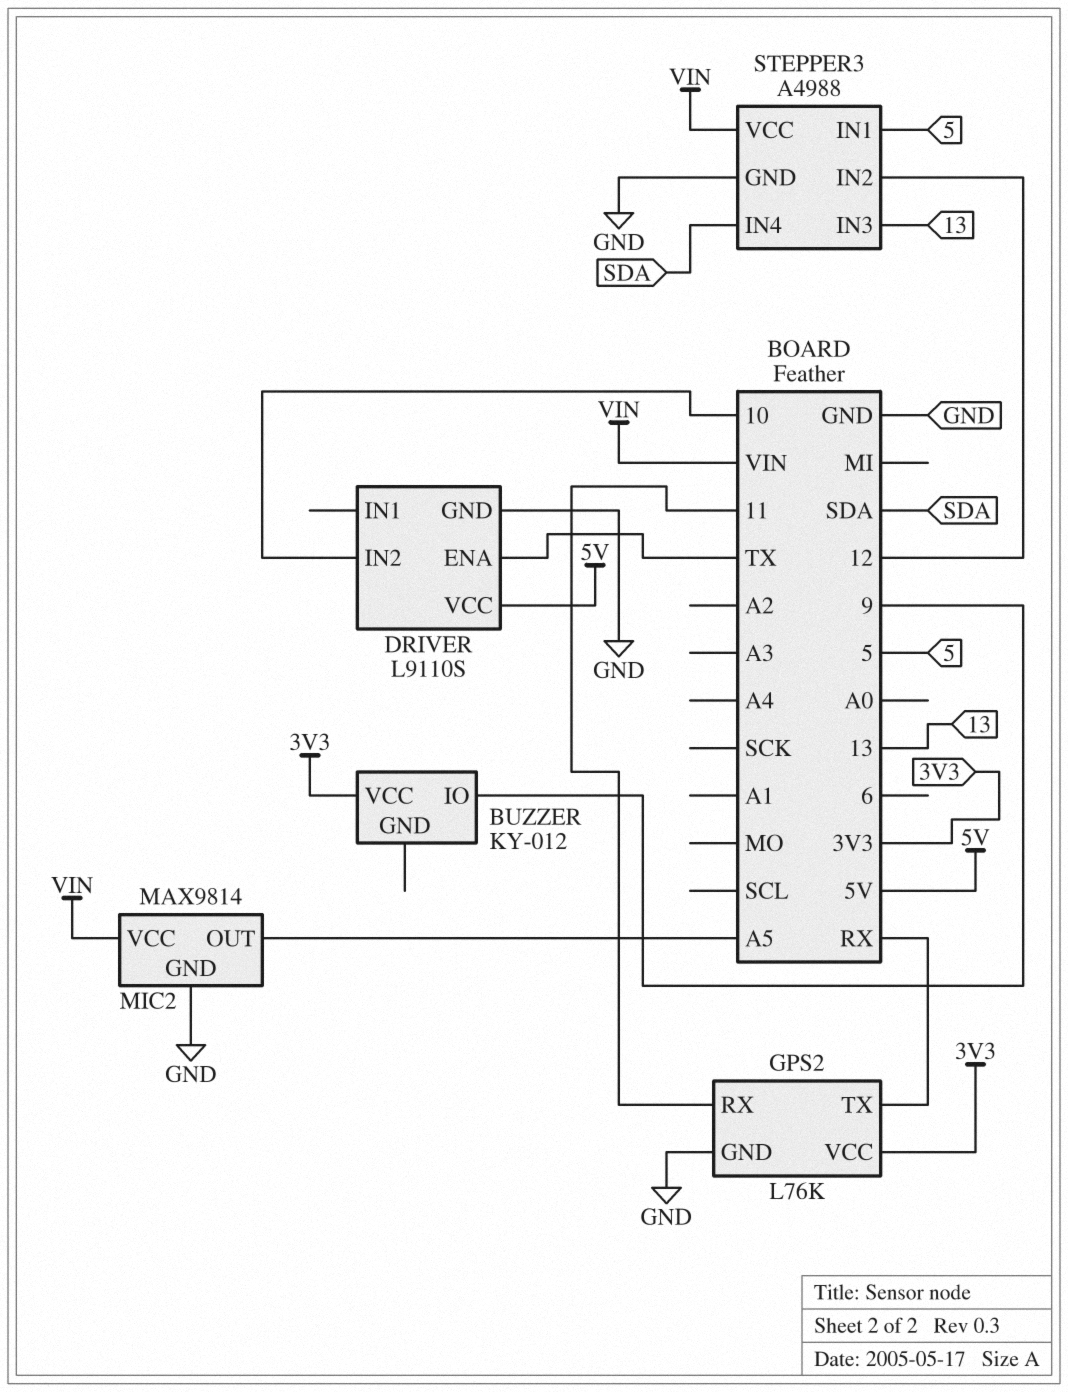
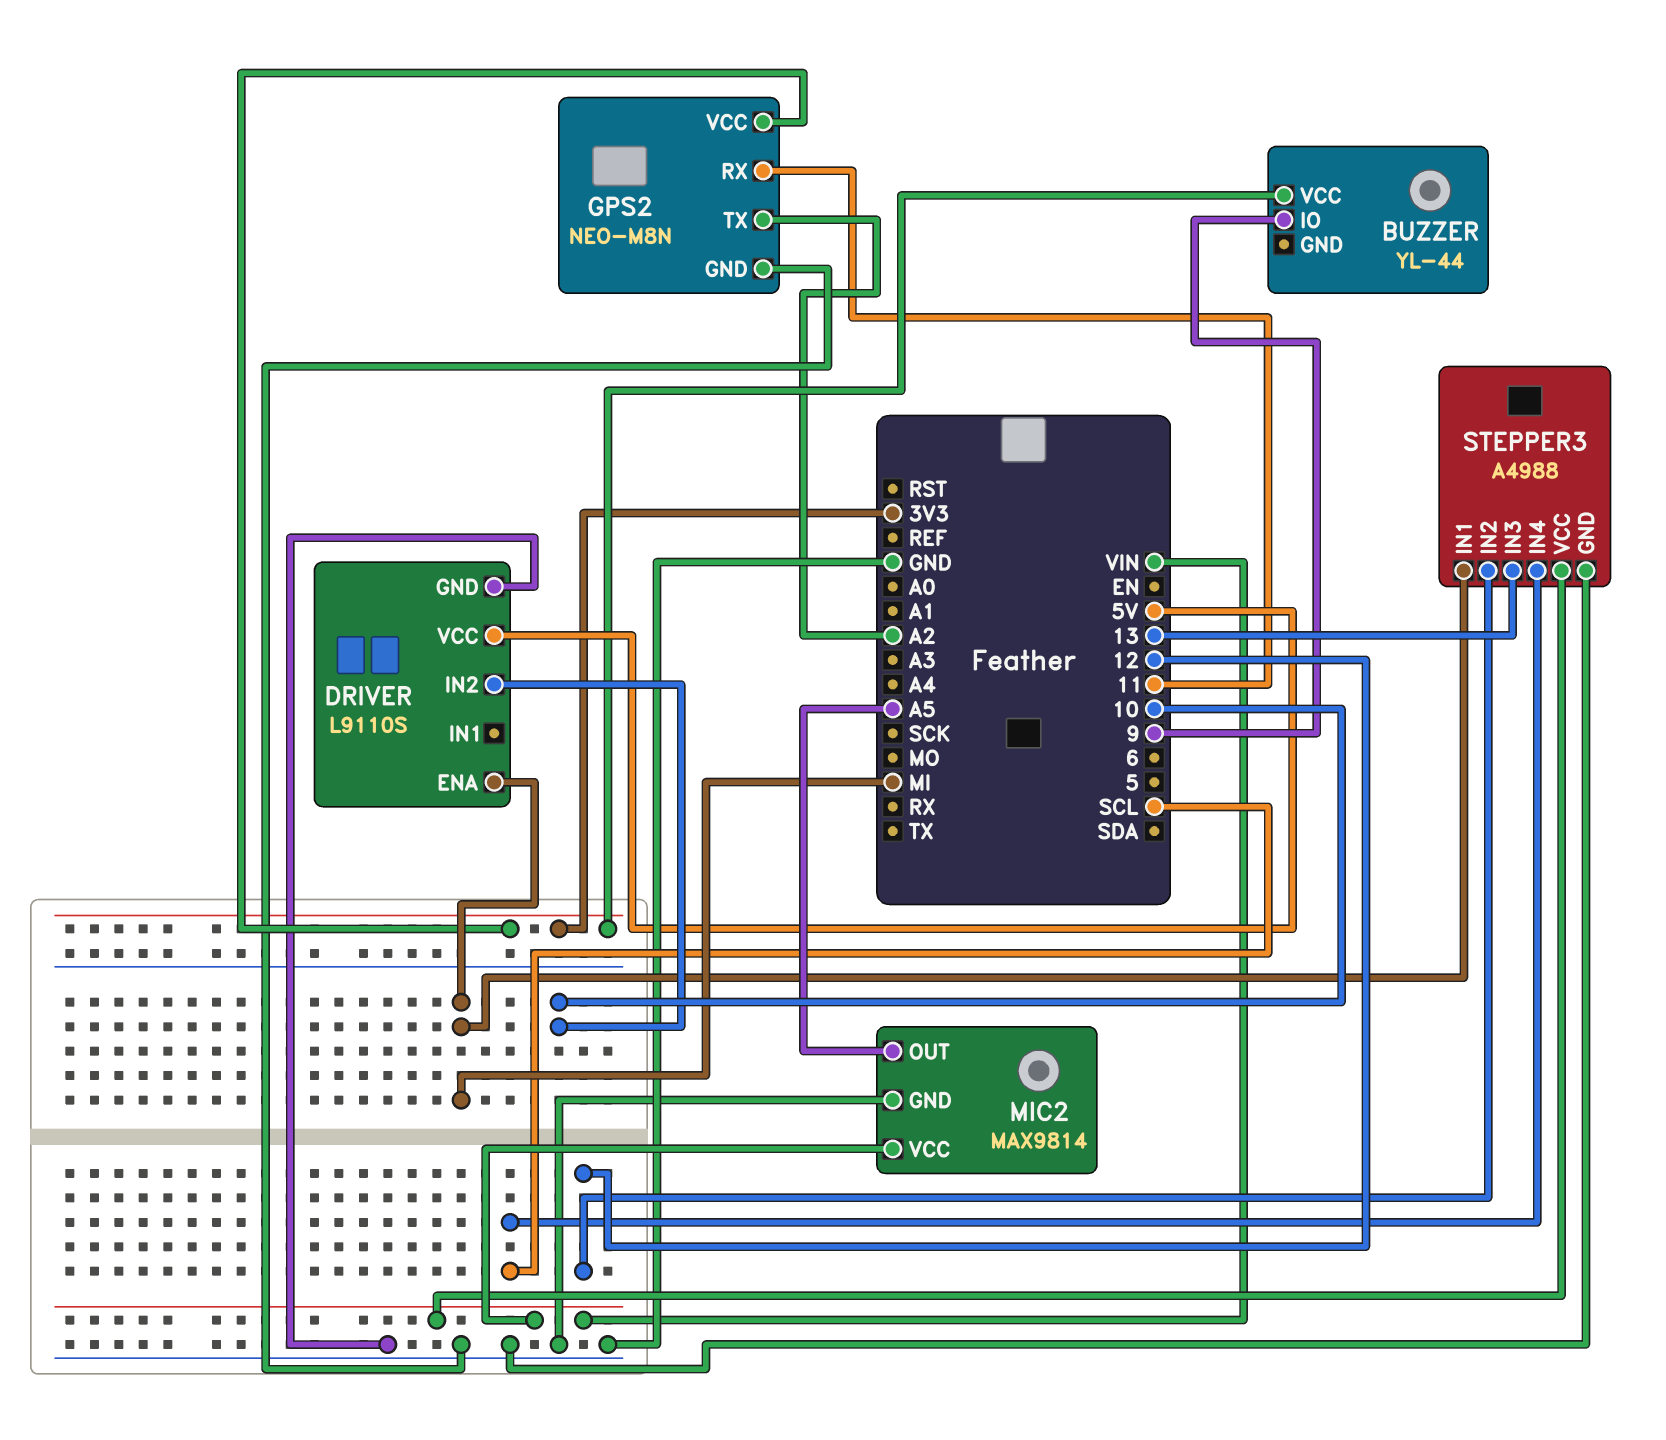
BUZZER: KY-012 -> YL-44
DRIVER pin ENA: TX -> MI
GPS2: L76K -> NEO-M8N
GPS2 pin TX: RX -> A2
STEPPER3 pin IN1: 5 -> MI
STEPPER3 pin IN4: SDA -> SCL

